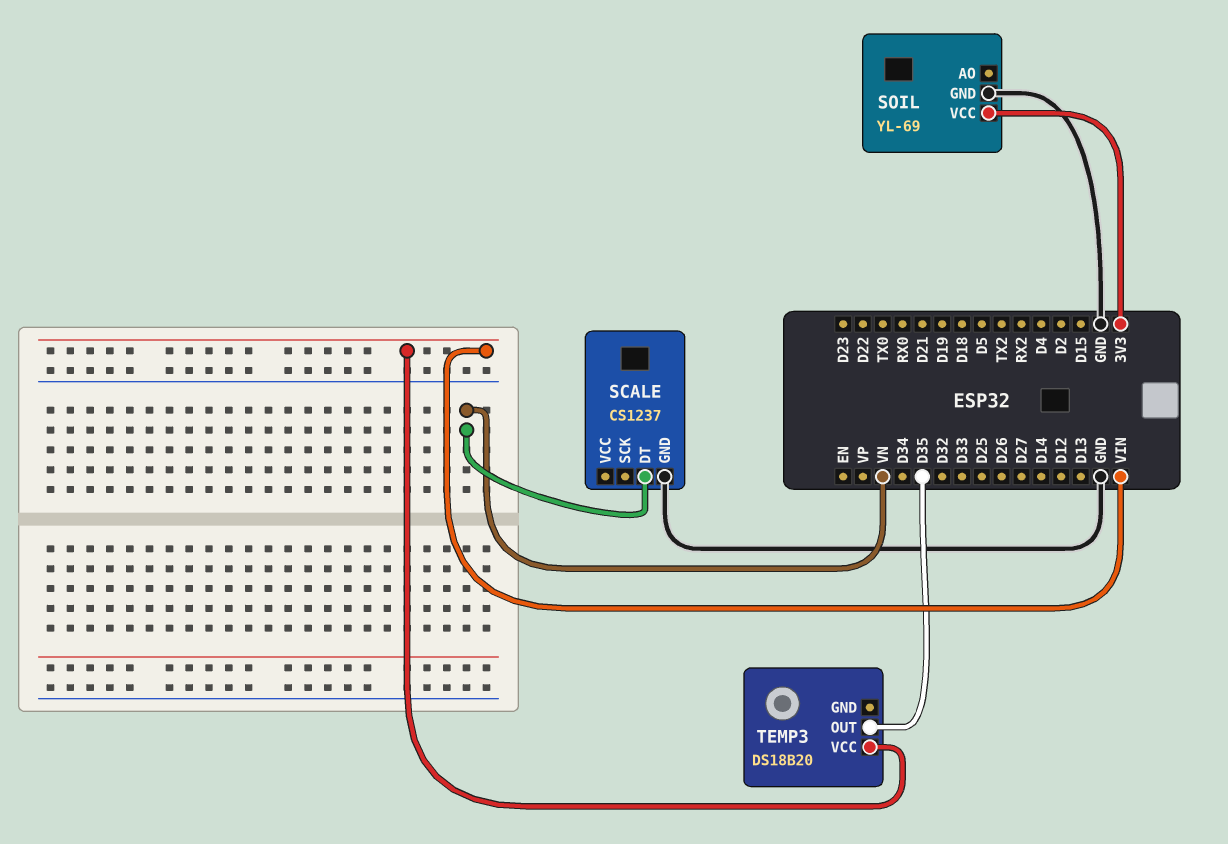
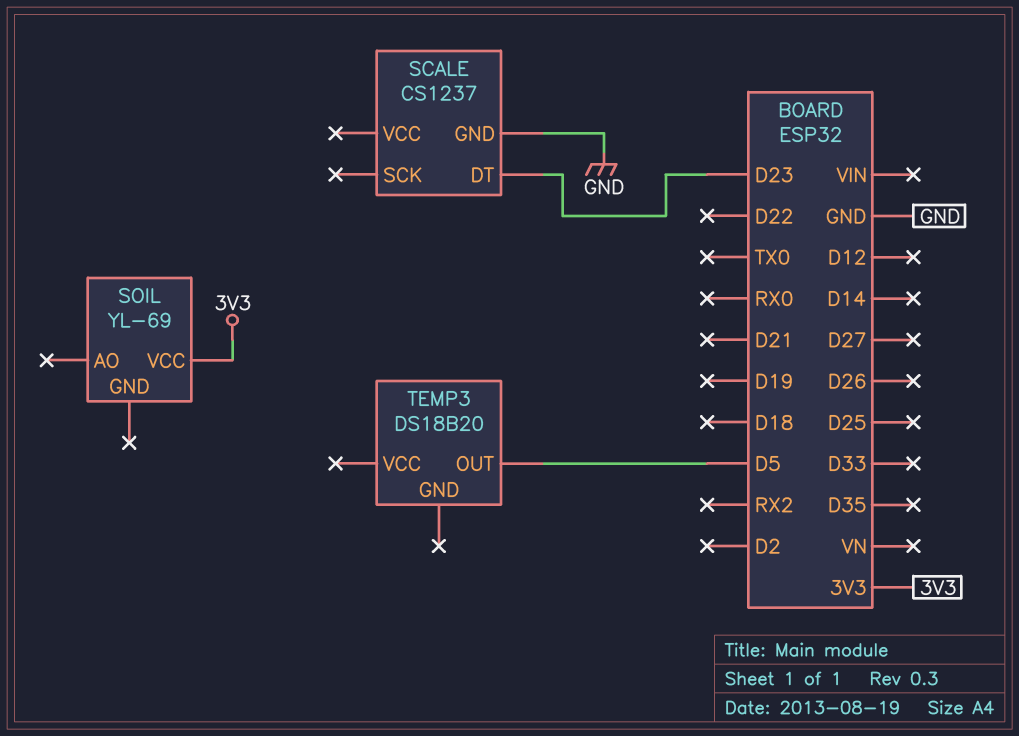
SCALE pin DT: VN -> D23
SOIL pin GND: GND -> none
TEMP3 pin OUT: D35 -> D5
TEMP3 pin VCC: VIN -> none

